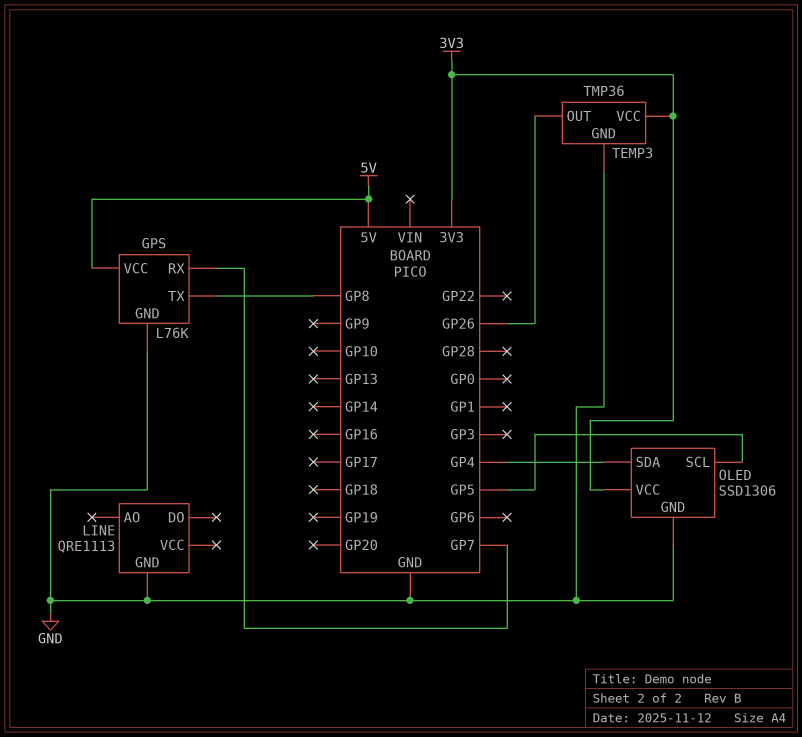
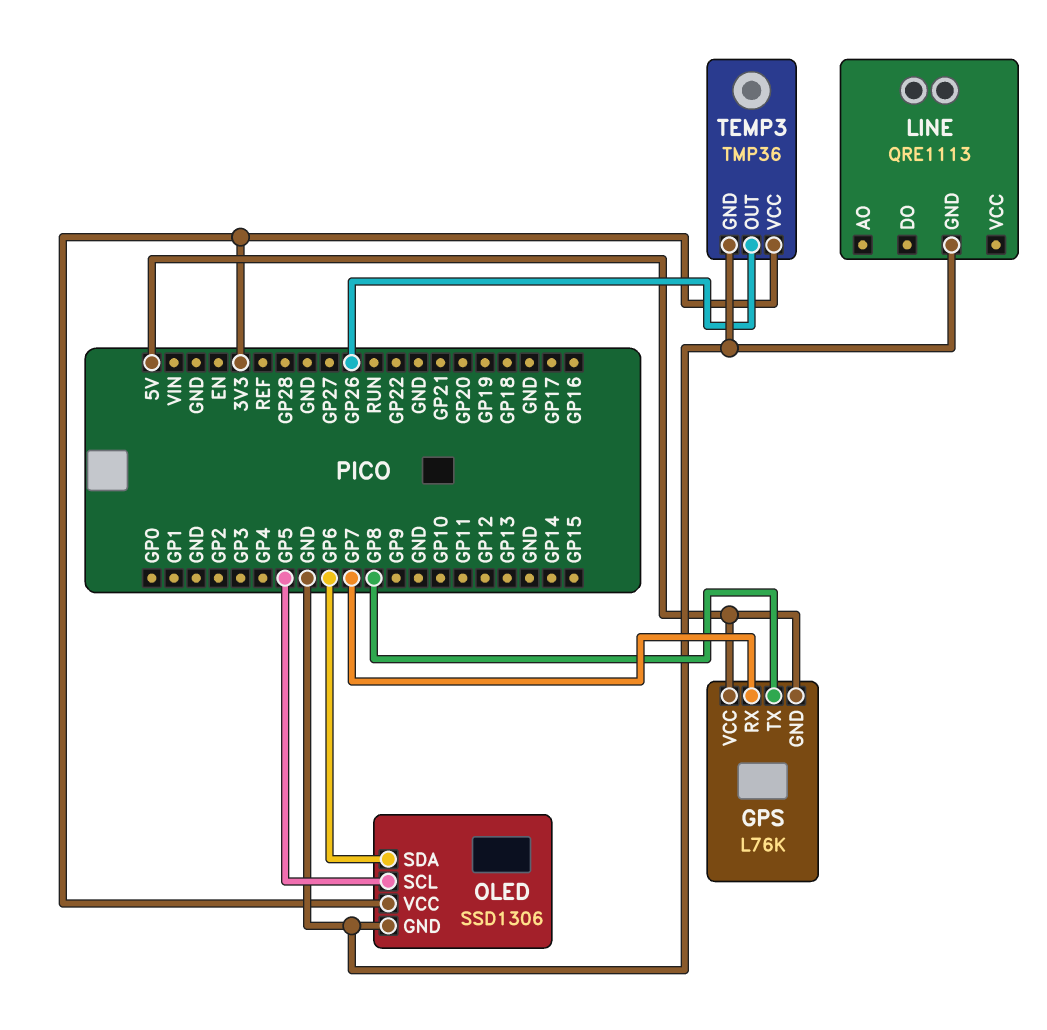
GPS pin GND: GND -> 5V
OLED pin SDA: GP4 -> GP6

